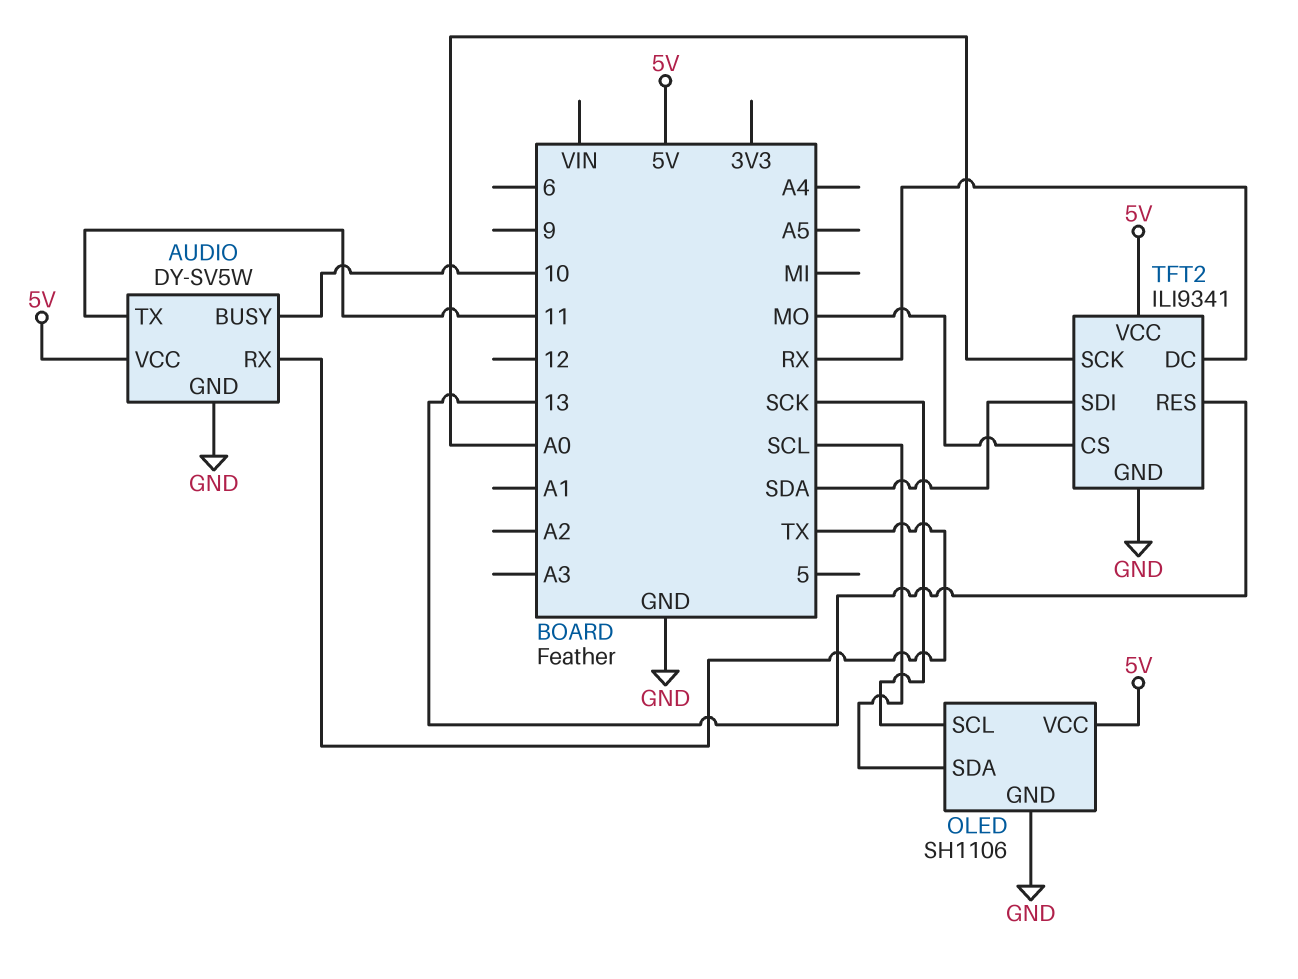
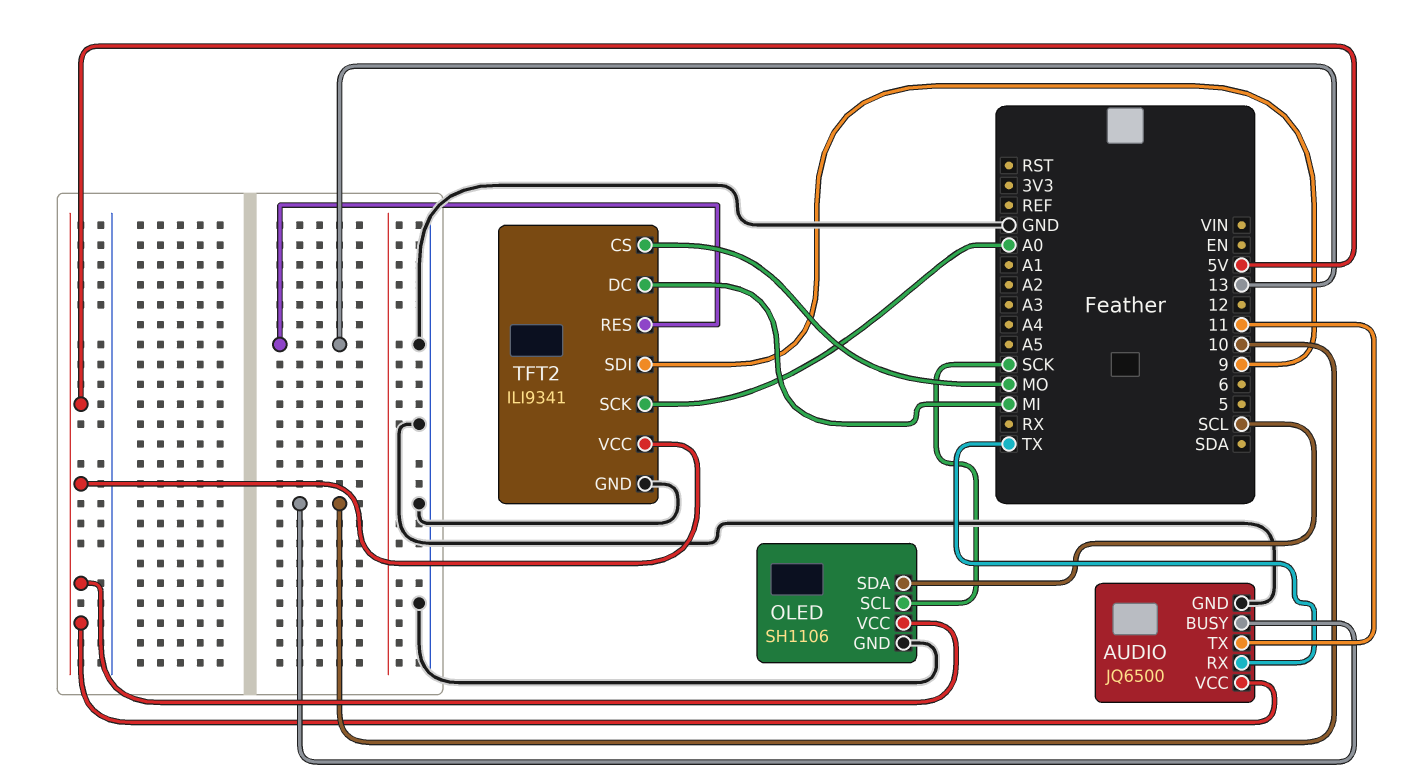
AUDIO: DY-SV5W -> JQ6500
TFT2 pin DC: RX -> MI
TFT2 pin SDI: SDA -> 9

